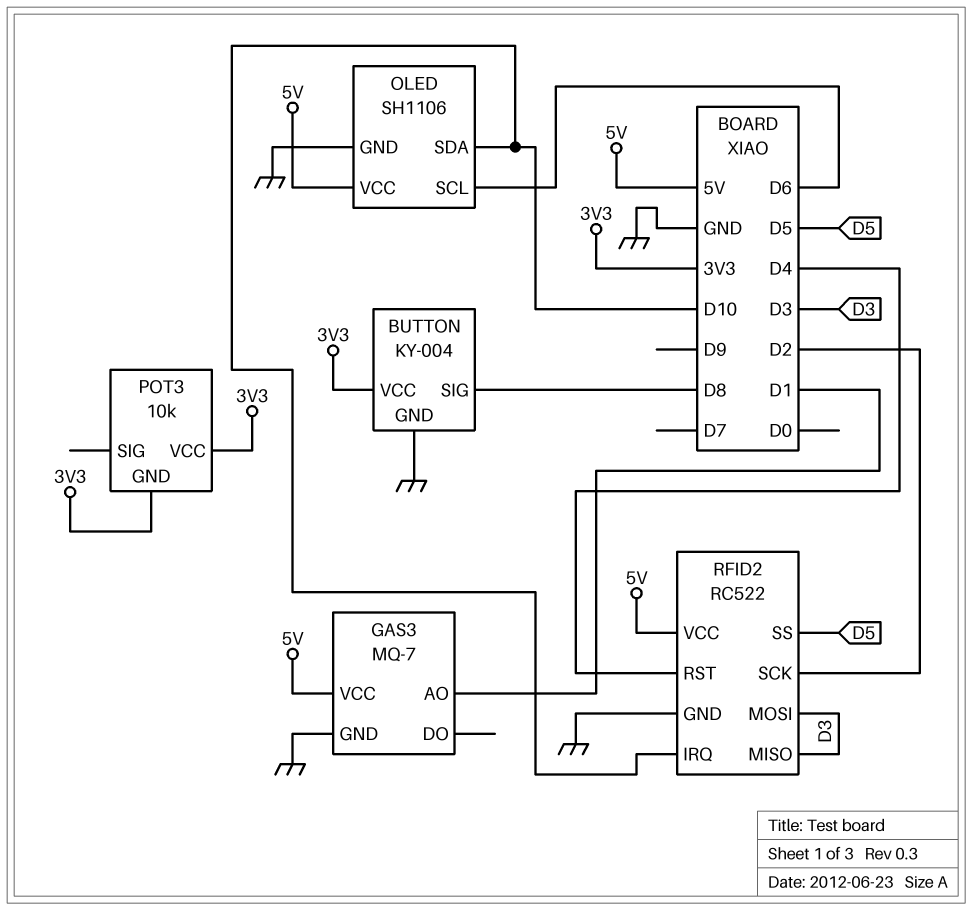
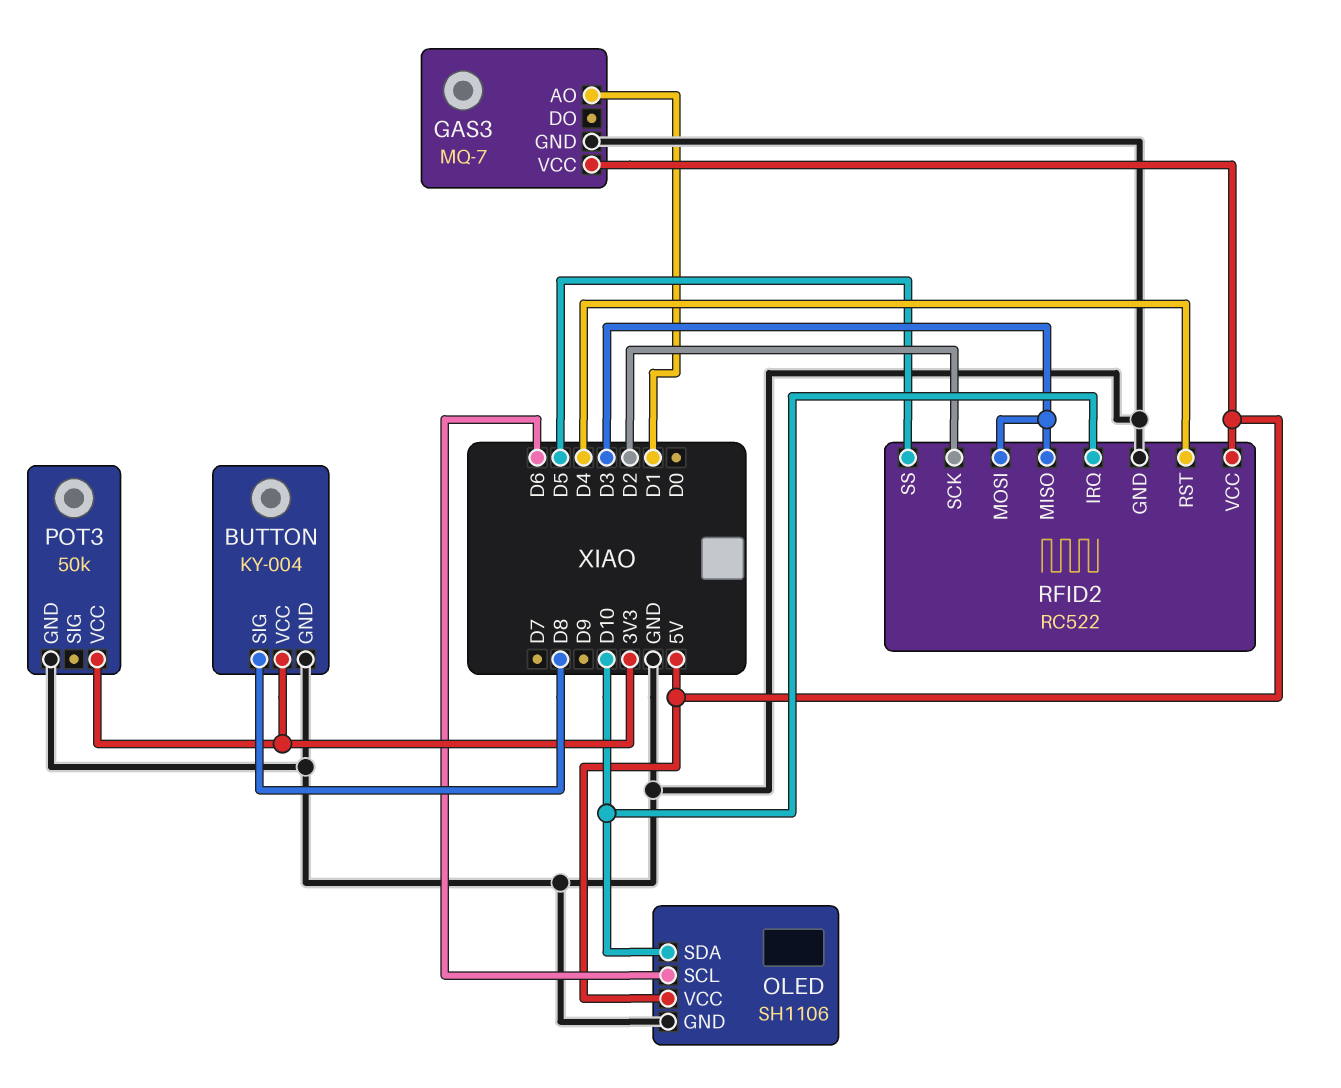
POT3: 10k -> 50k
POT3 pin GND: 3V3 -> GND

